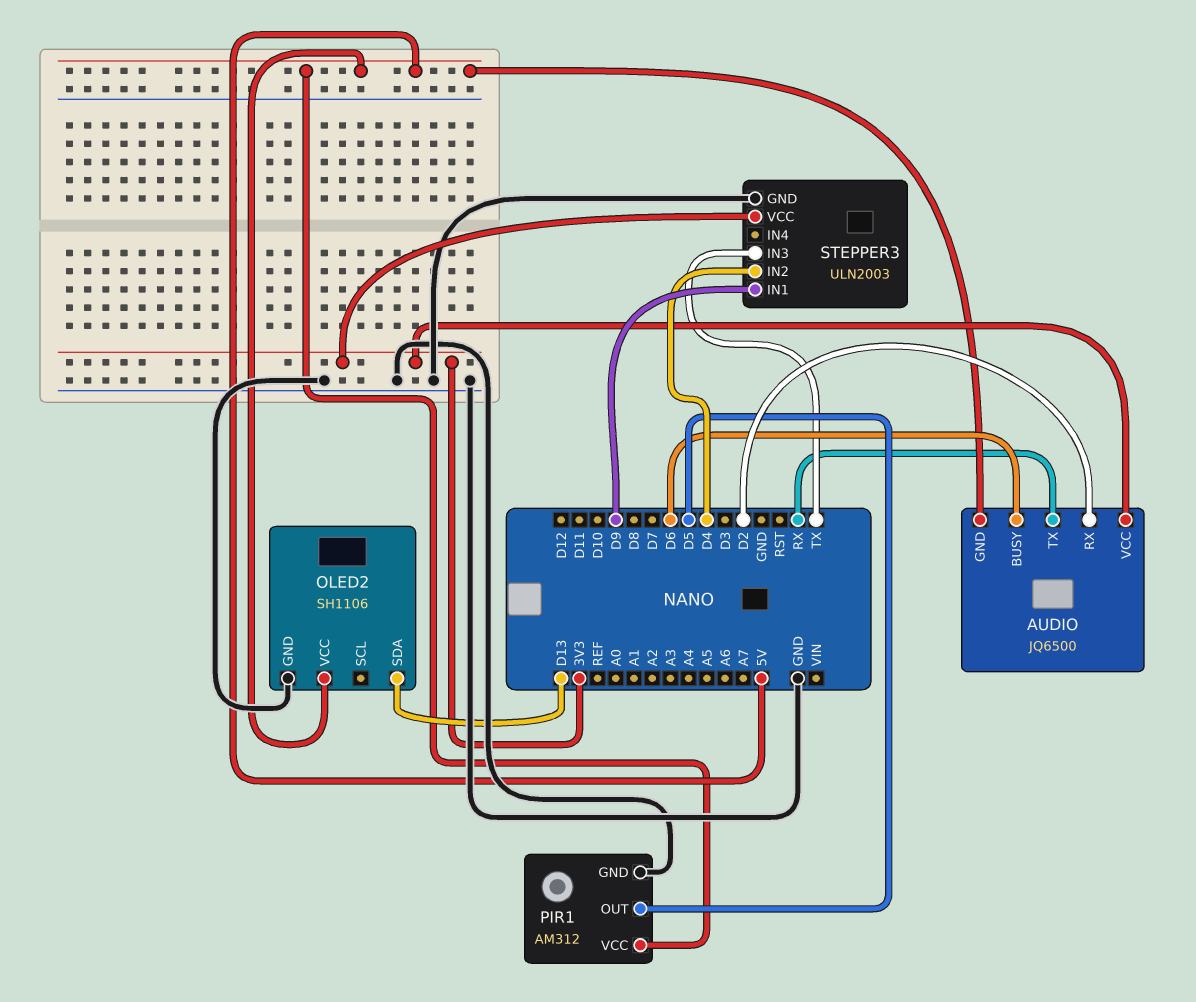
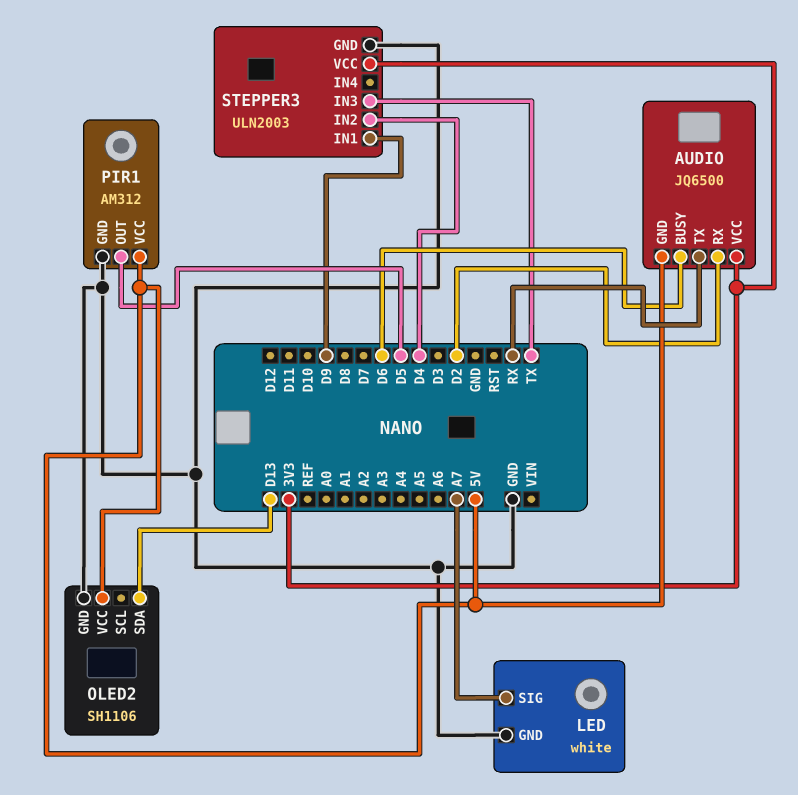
LED: none -> white
LED pin GND: none -> GND
LED pin SIG: none -> A7

